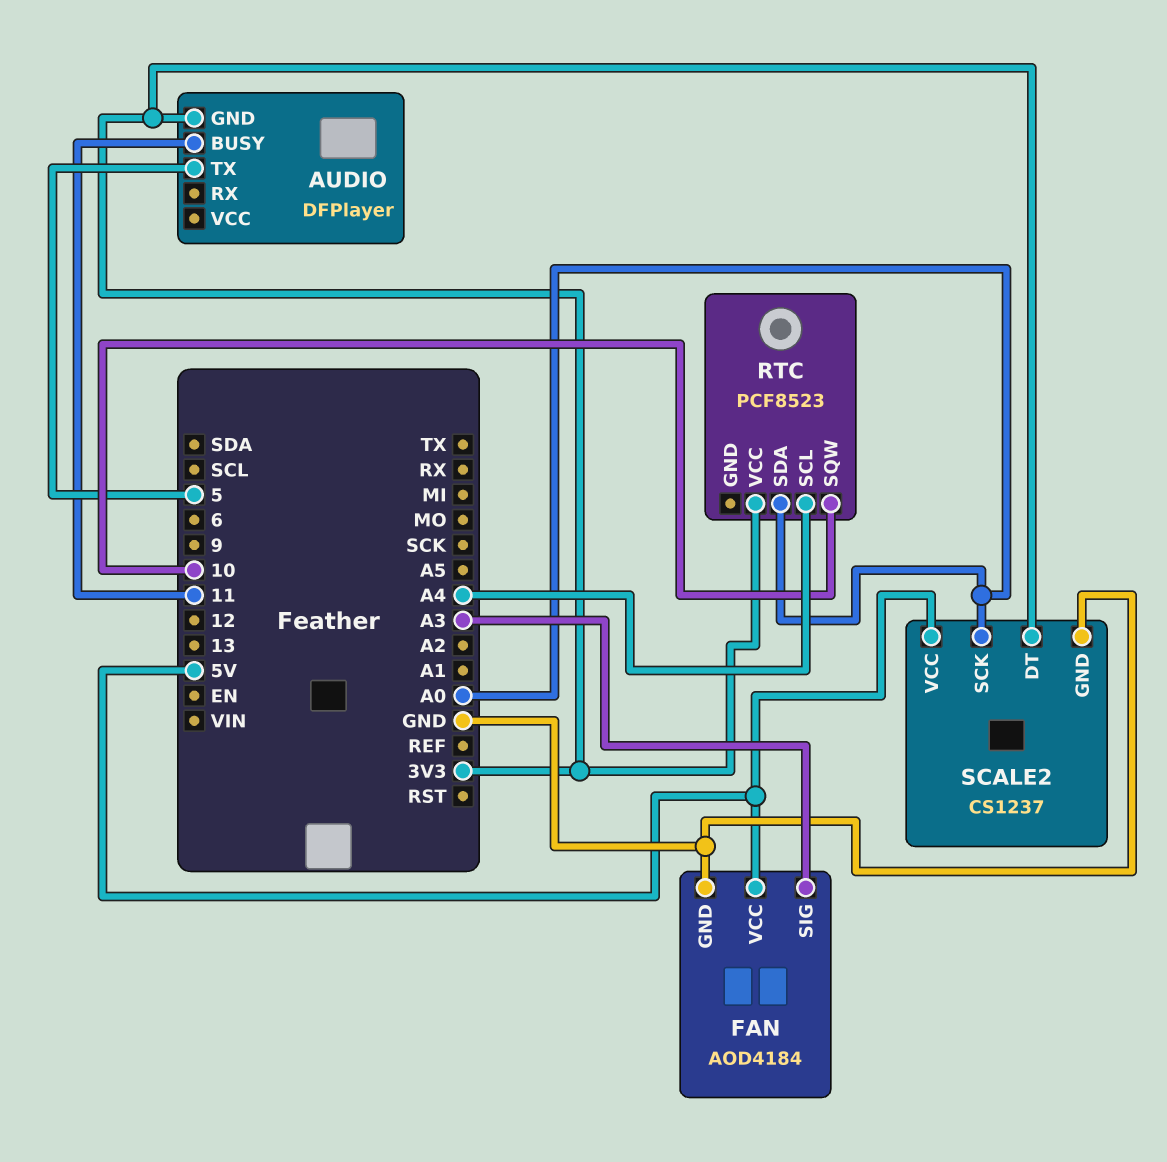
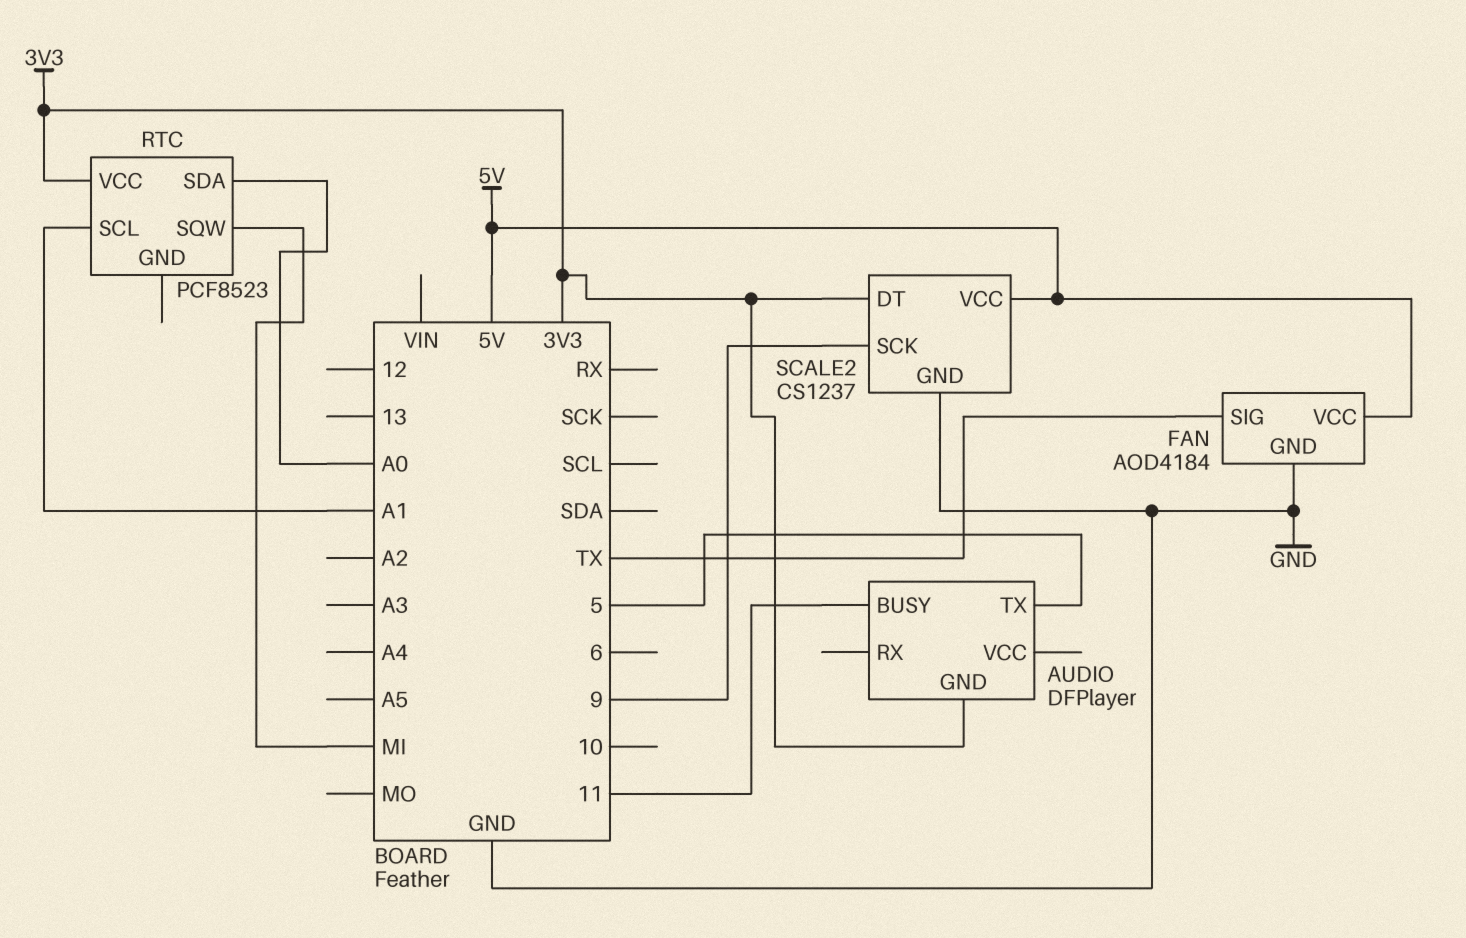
FAN pin SIG: A3 -> TX
RTC pin SCL: A4 -> A1
RTC pin SQW: 10 -> MI
SCALE2 pin SCK: A0 -> 9

